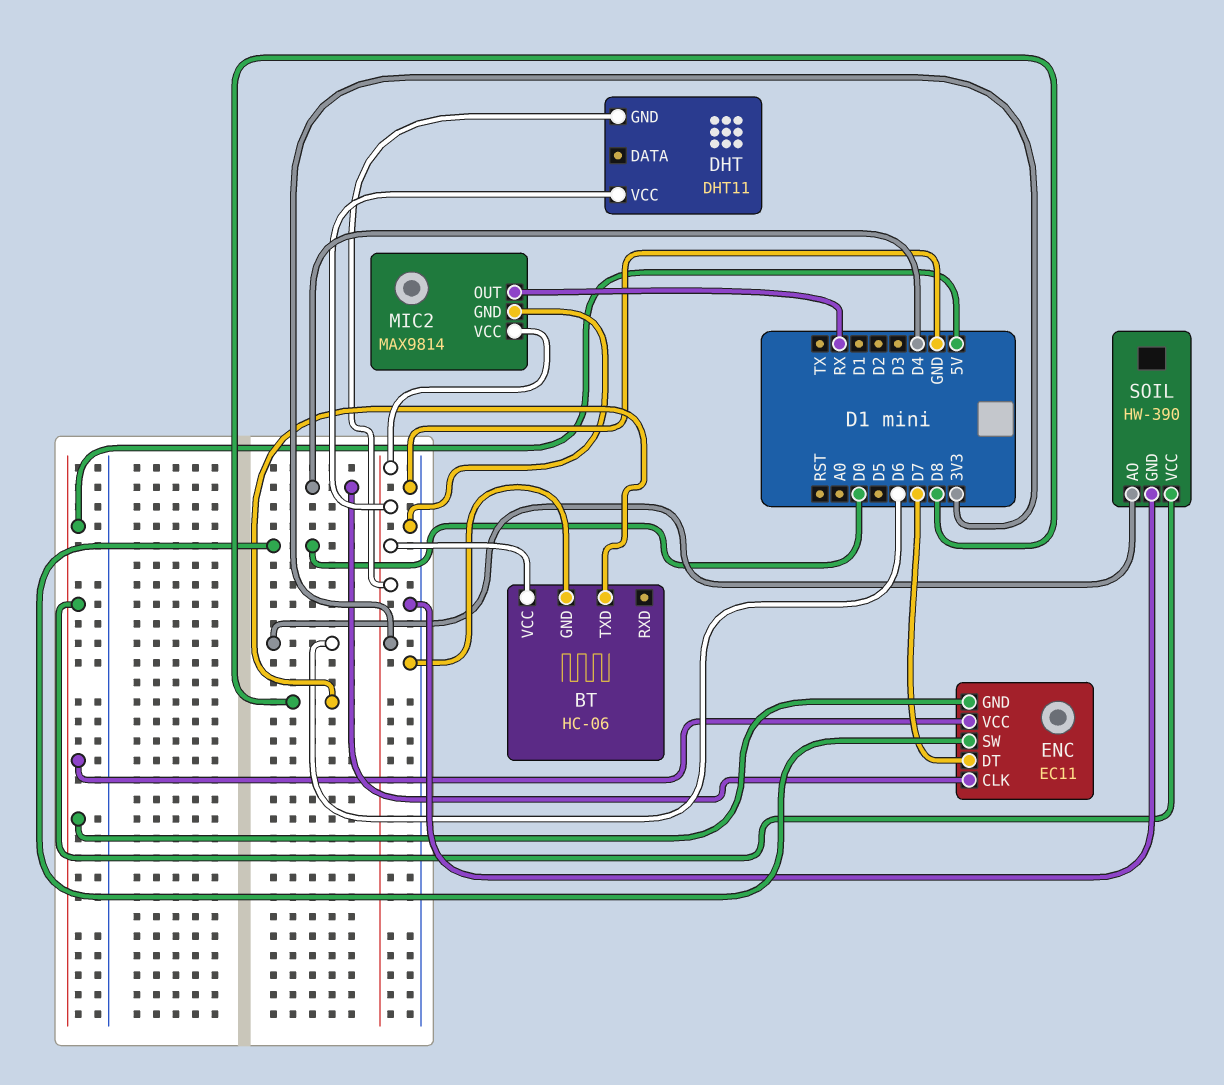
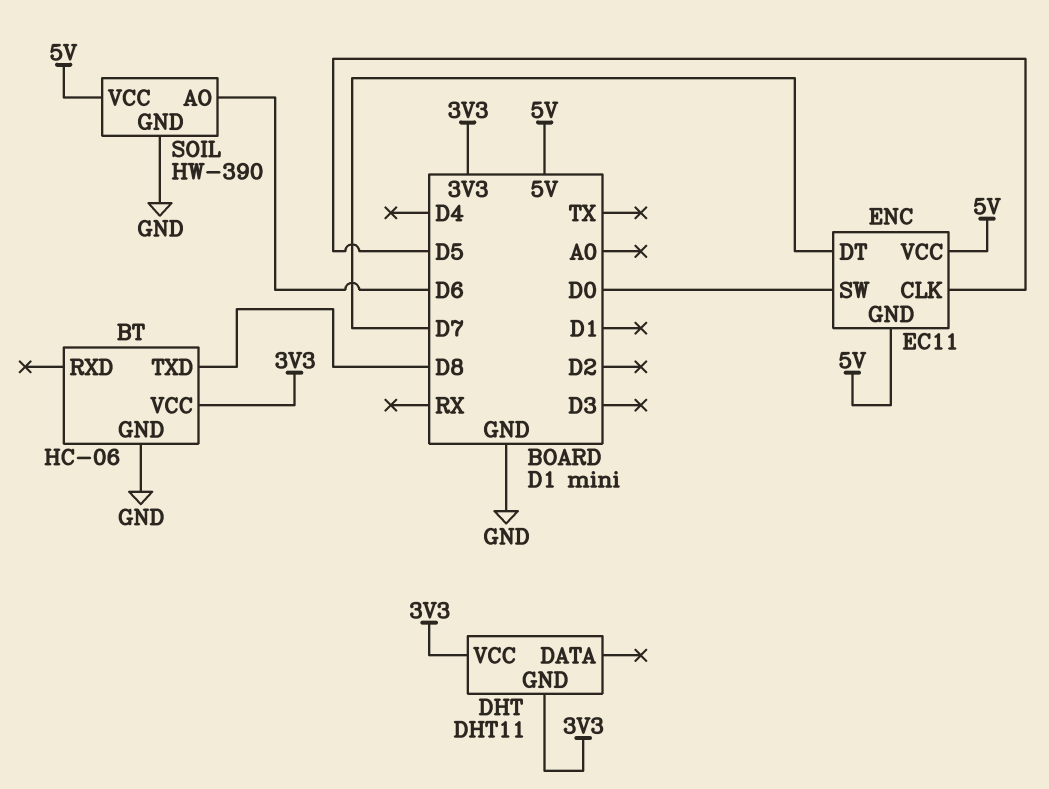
ENC pin CLK: D4 -> D5
MIC2: MAX9814 -> none
MIC2 pin GND: GND -> none
MIC2 pin OUT: RX -> none
MIC2 pin VCC: 3V3 -> none

